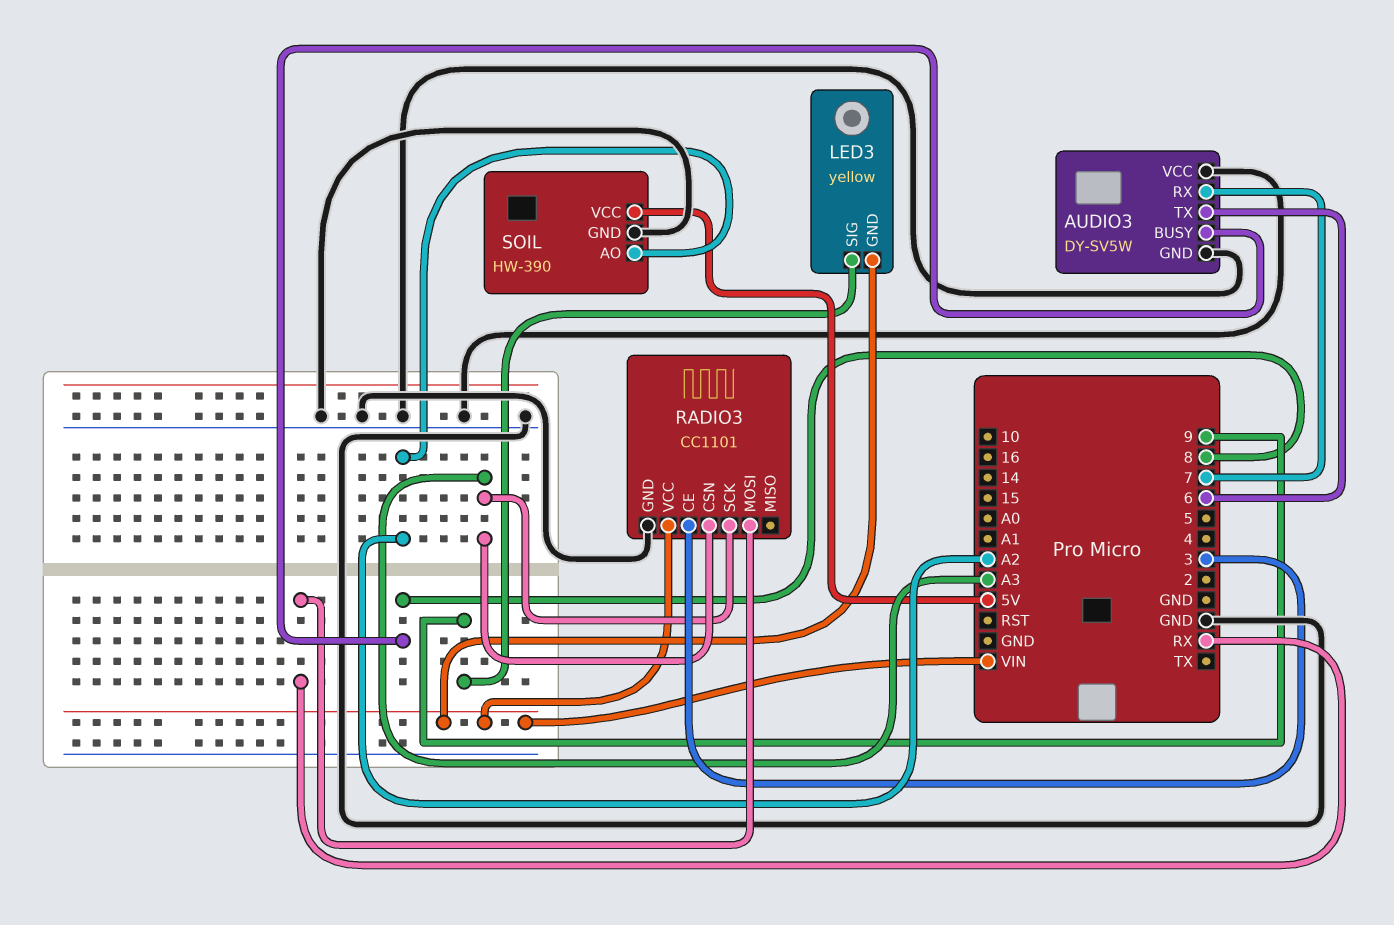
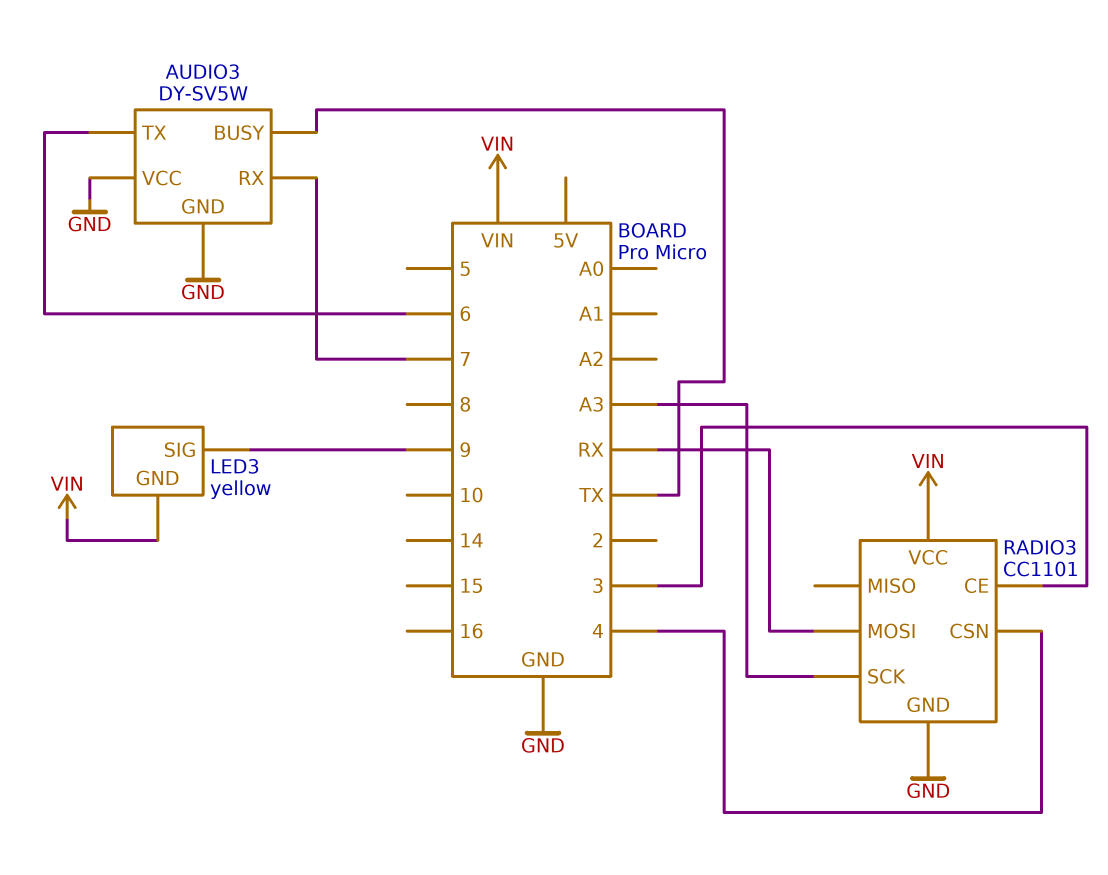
AUDIO3 pin BUSY: 8 -> TX
RADIO3 pin CSN: A3 -> 4
SOIL: HW-390 -> none
SOIL pin AO: A2 -> none
SOIL pin GND: GND -> none
SOIL pin VCC: 5V -> none

